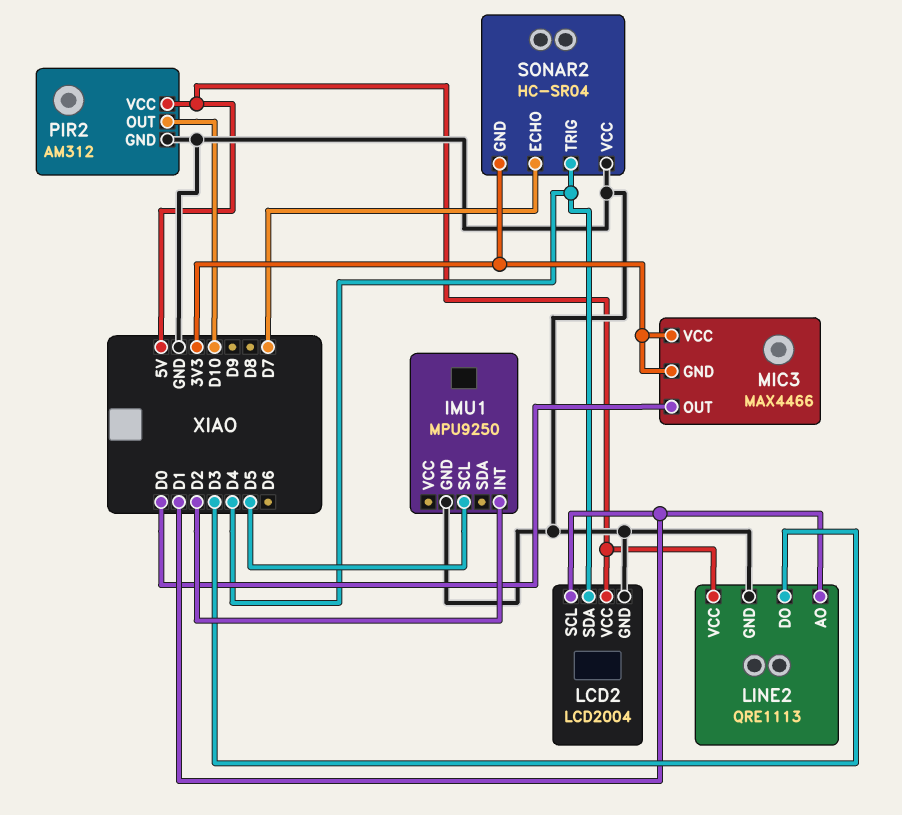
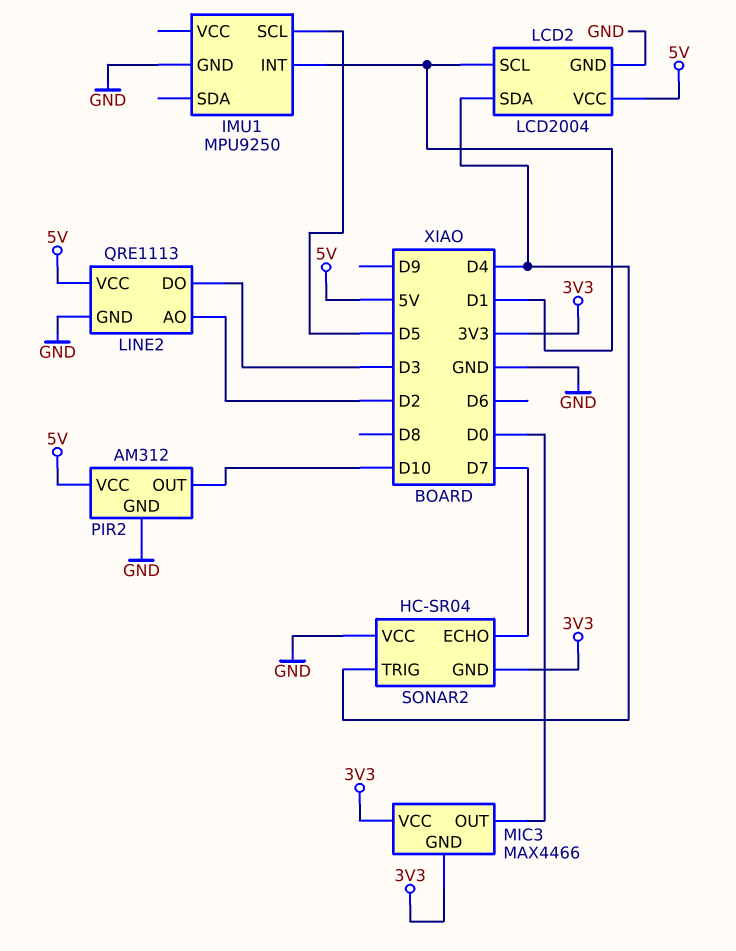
IMU1 pin INT: D2 -> D1
LINE2 pin AO: D1 -> D2

